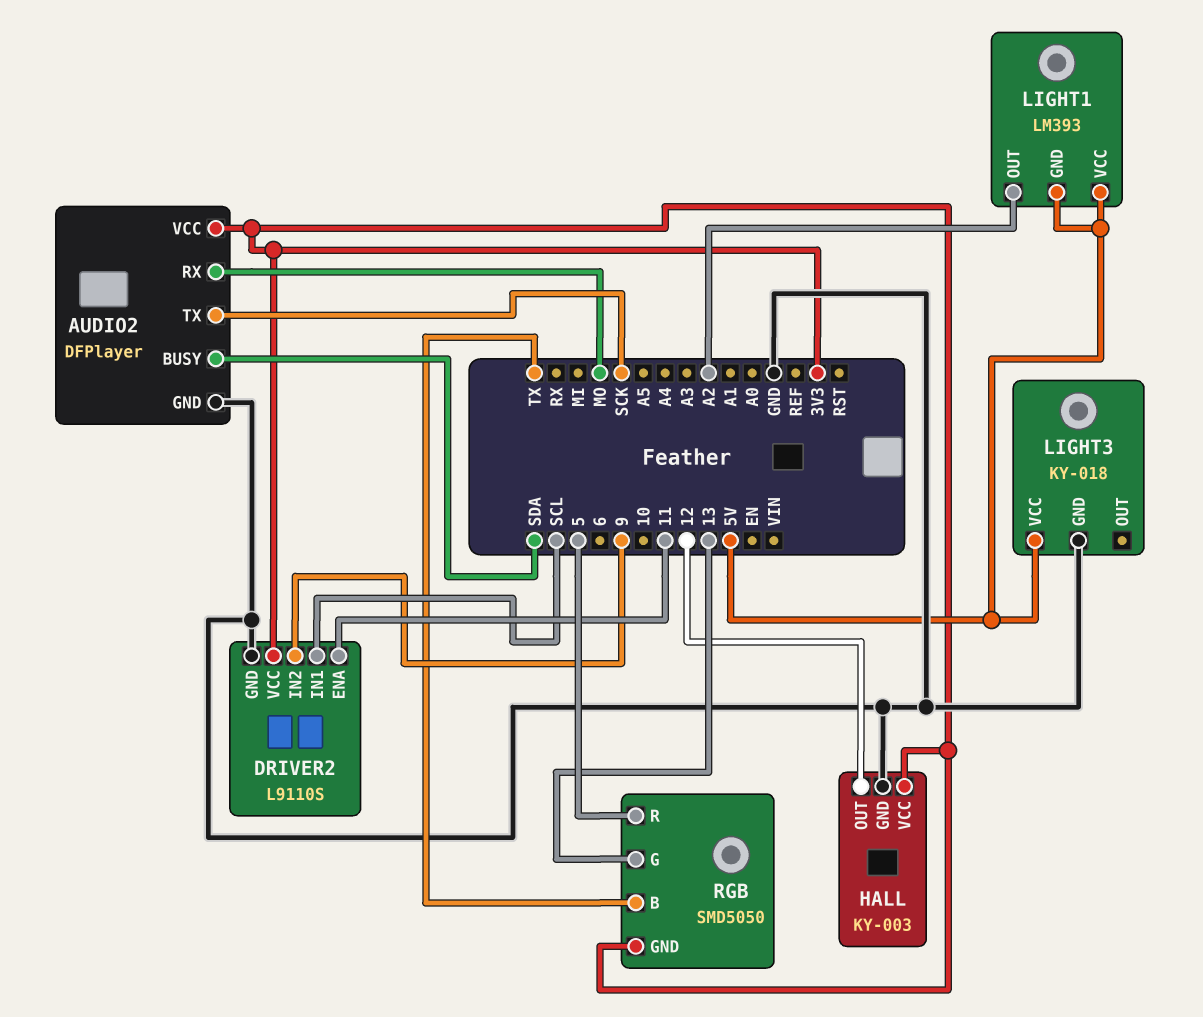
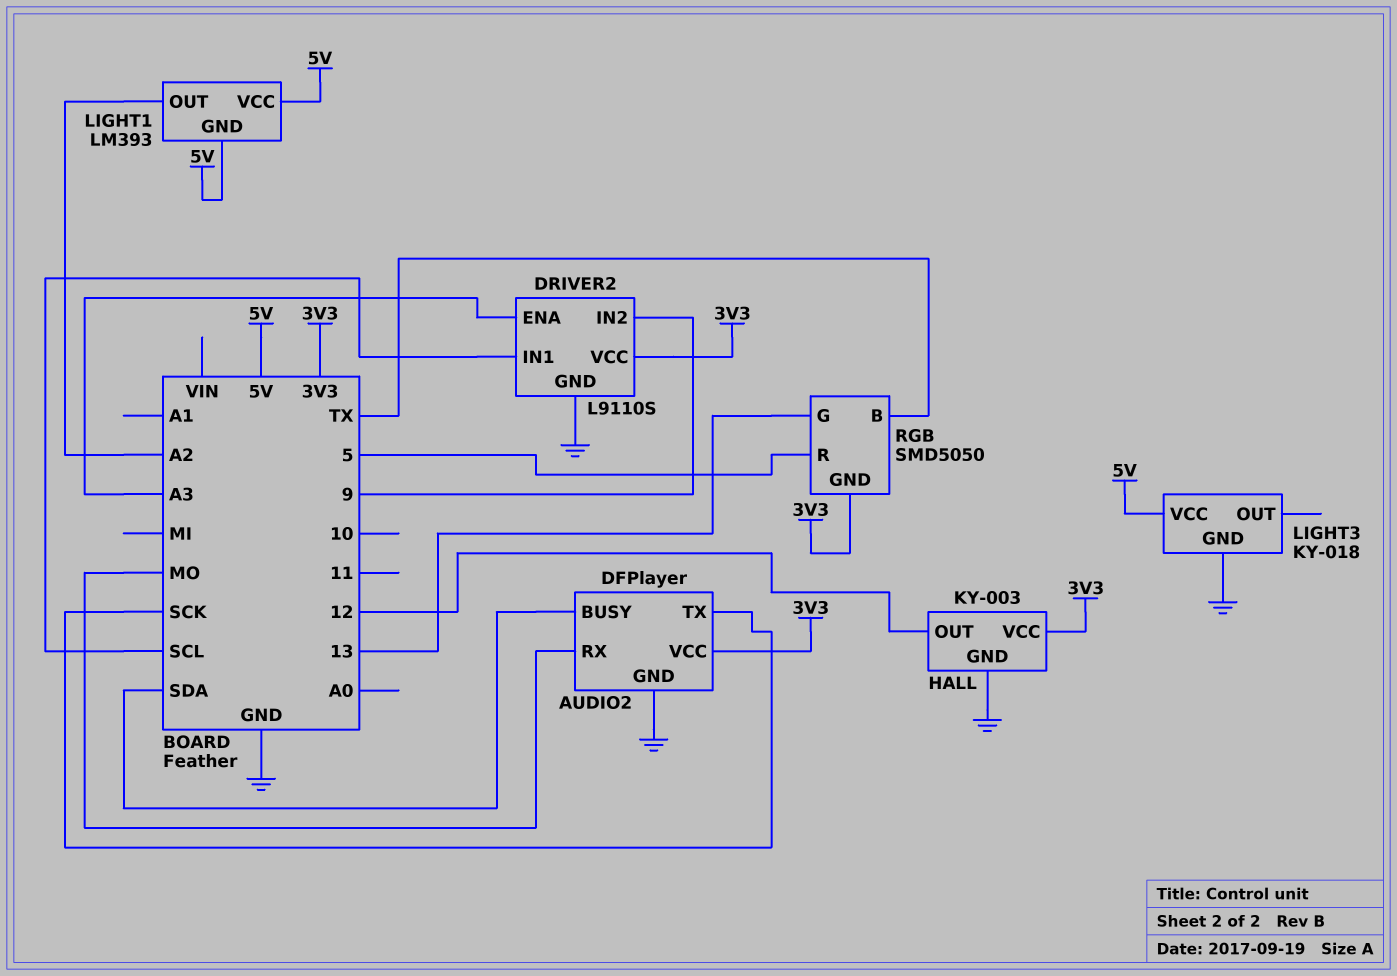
DRIVER2 pin ENA: 11 -> A3

